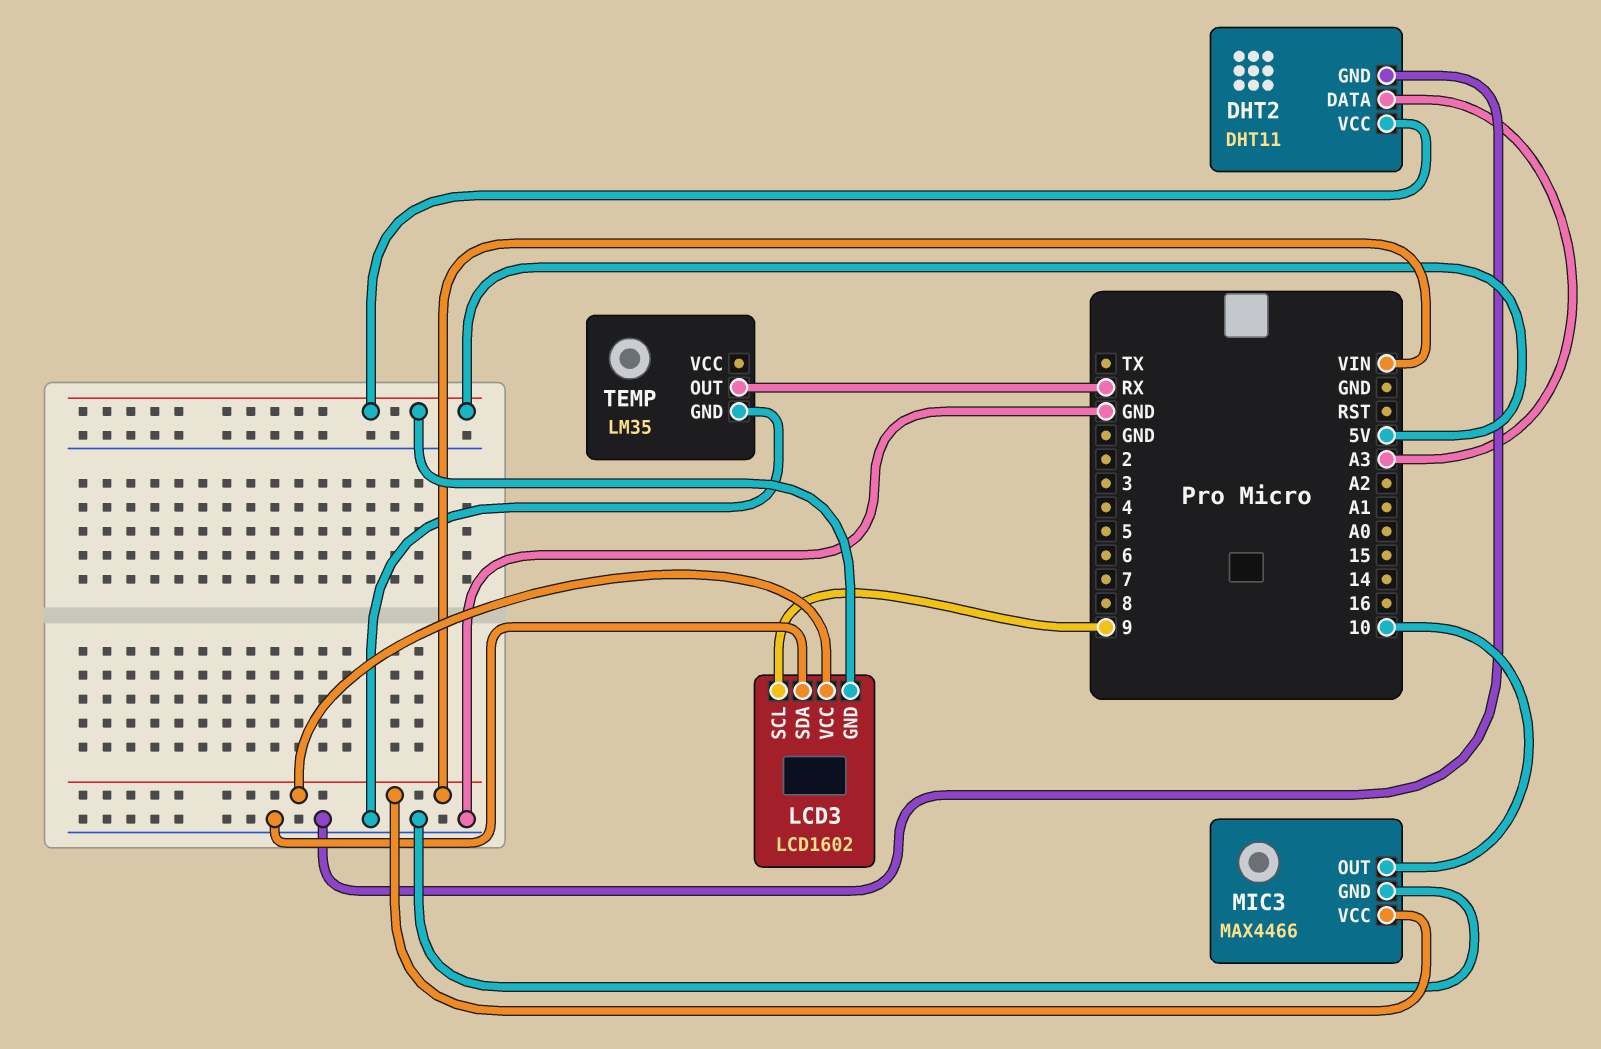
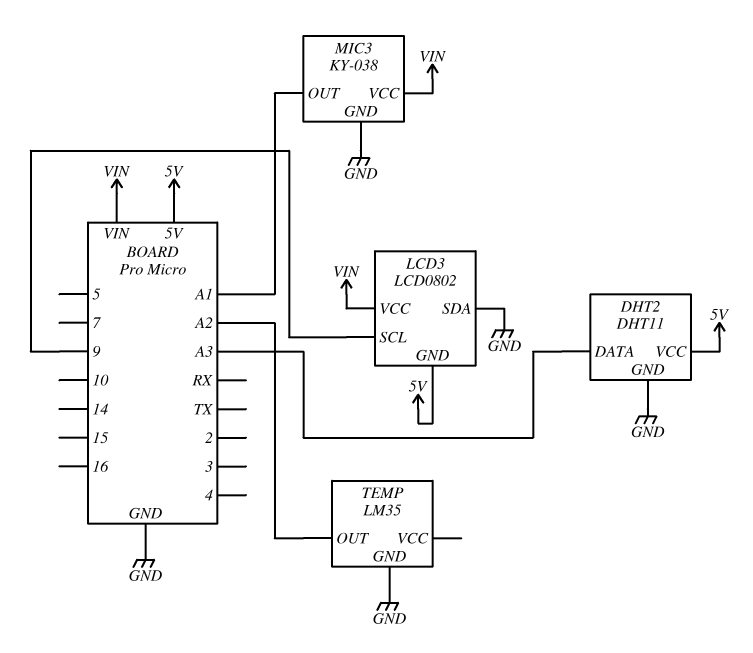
LCD3: LCD1602 -> LCD0802
MIC3: MAX4466 -> KY-038
MIC3 pin OUT: 10 -> A1
TEMP pin OUT: RX -> A2

